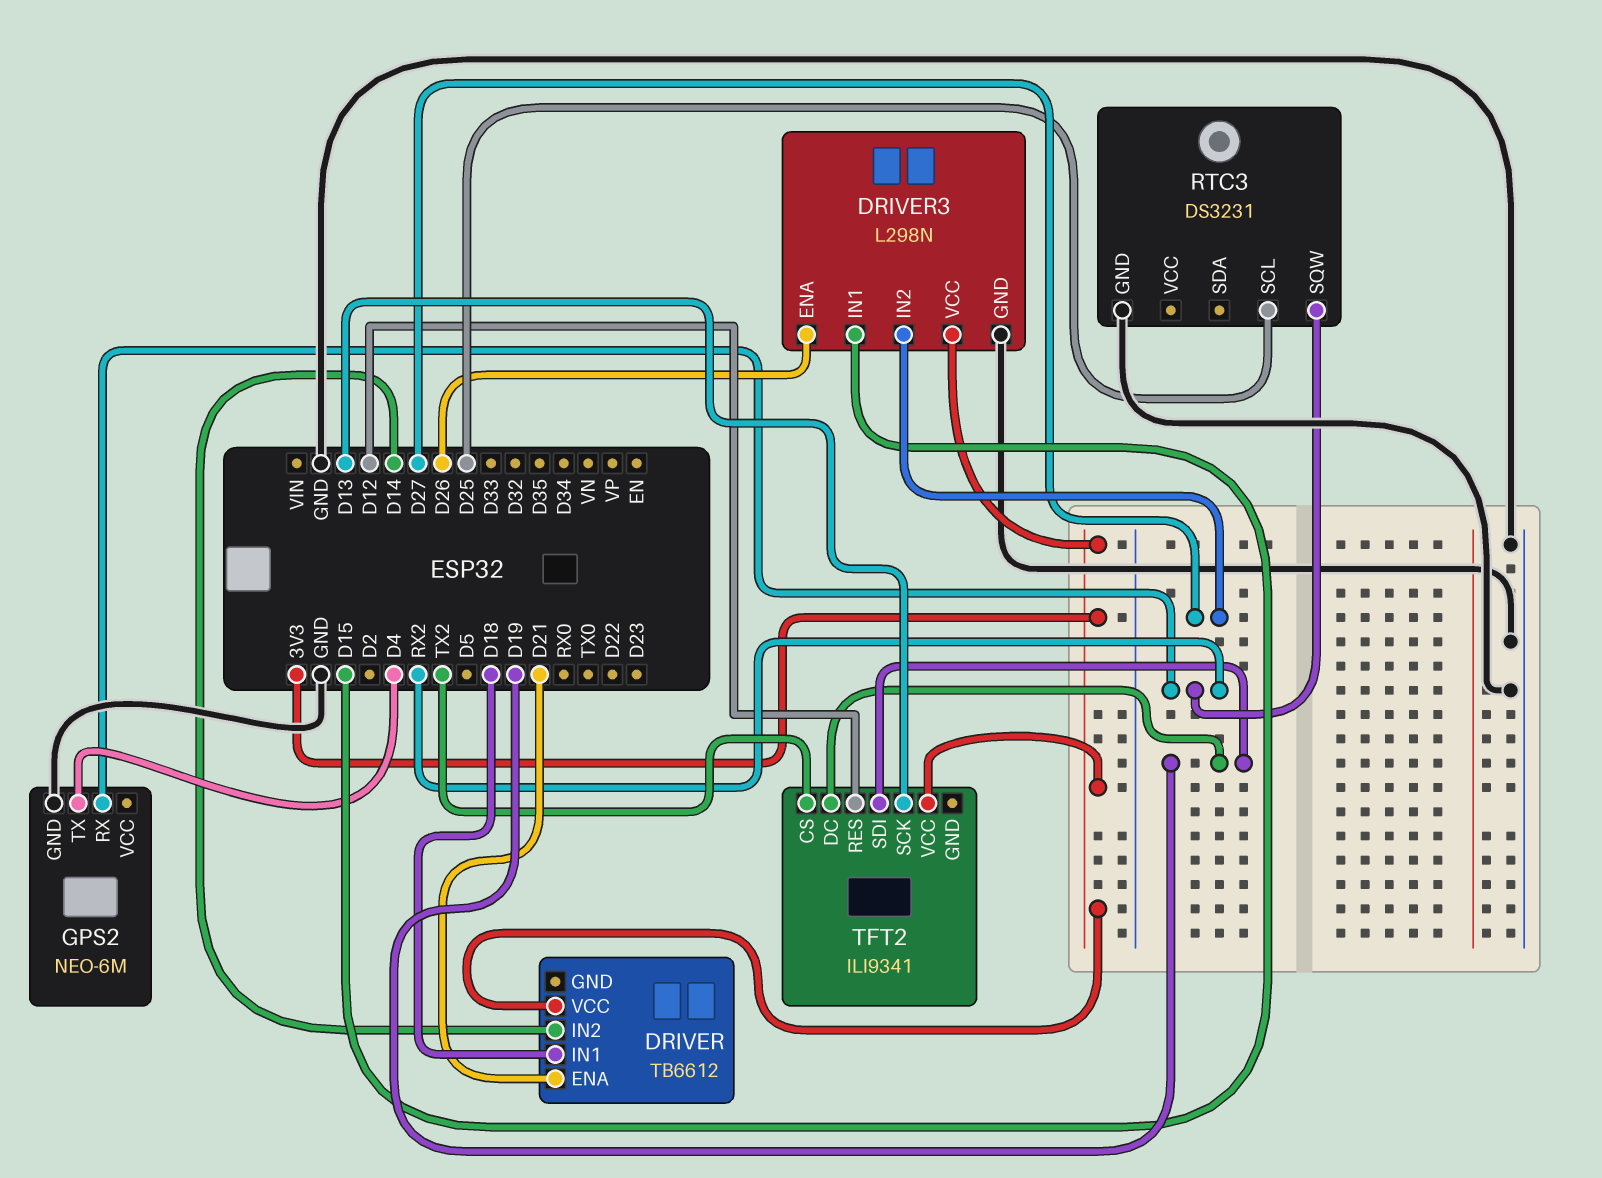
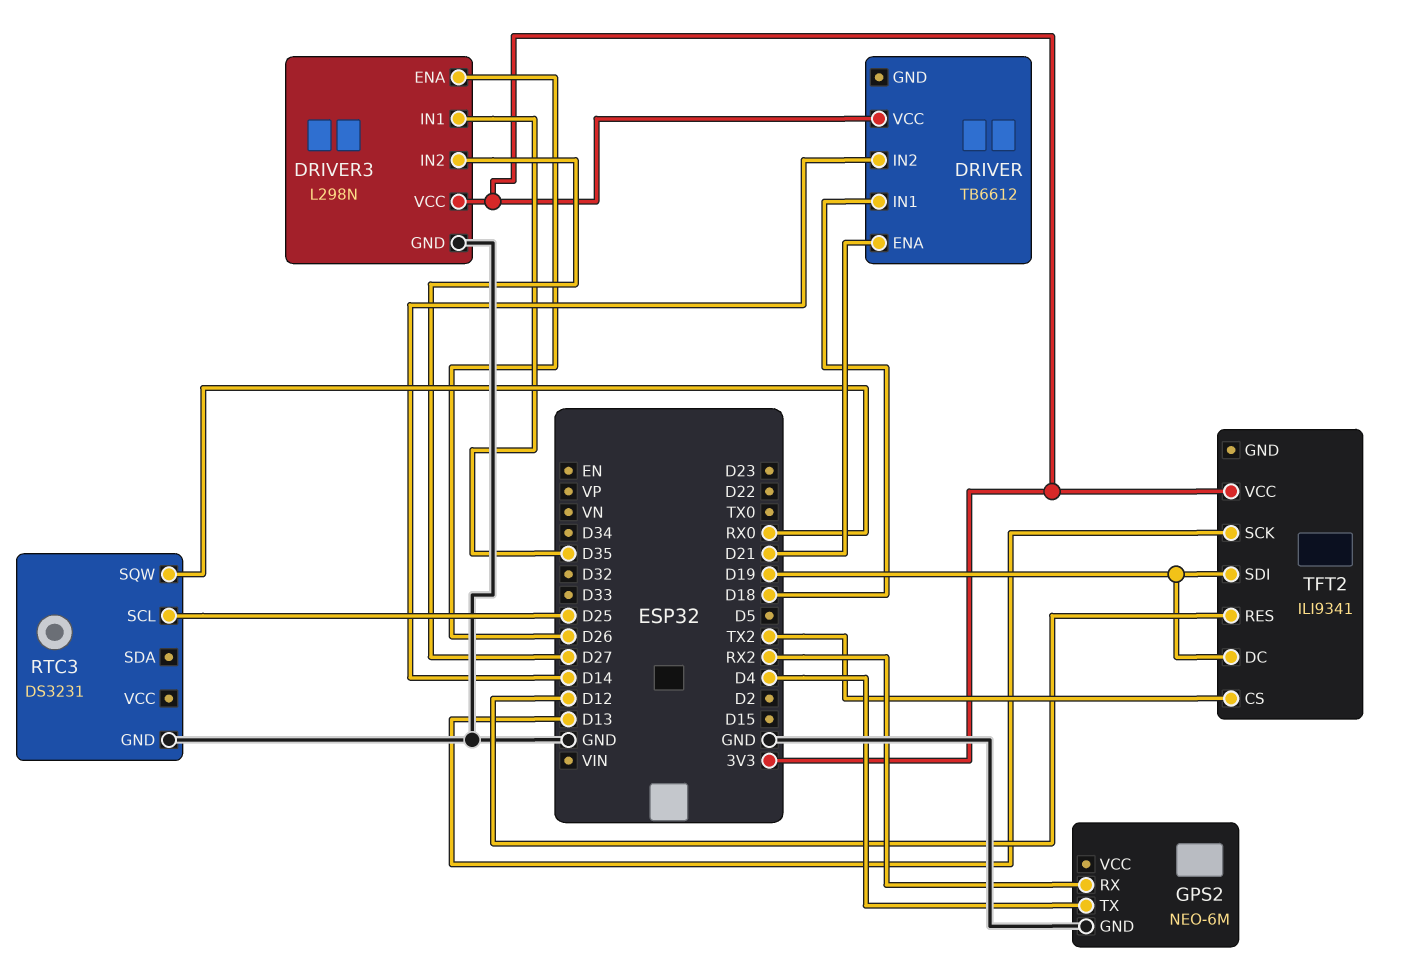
DRIVER3 pin IN1: D15 -> D35
RTC3 pin SQW: RX2 -> RX0

